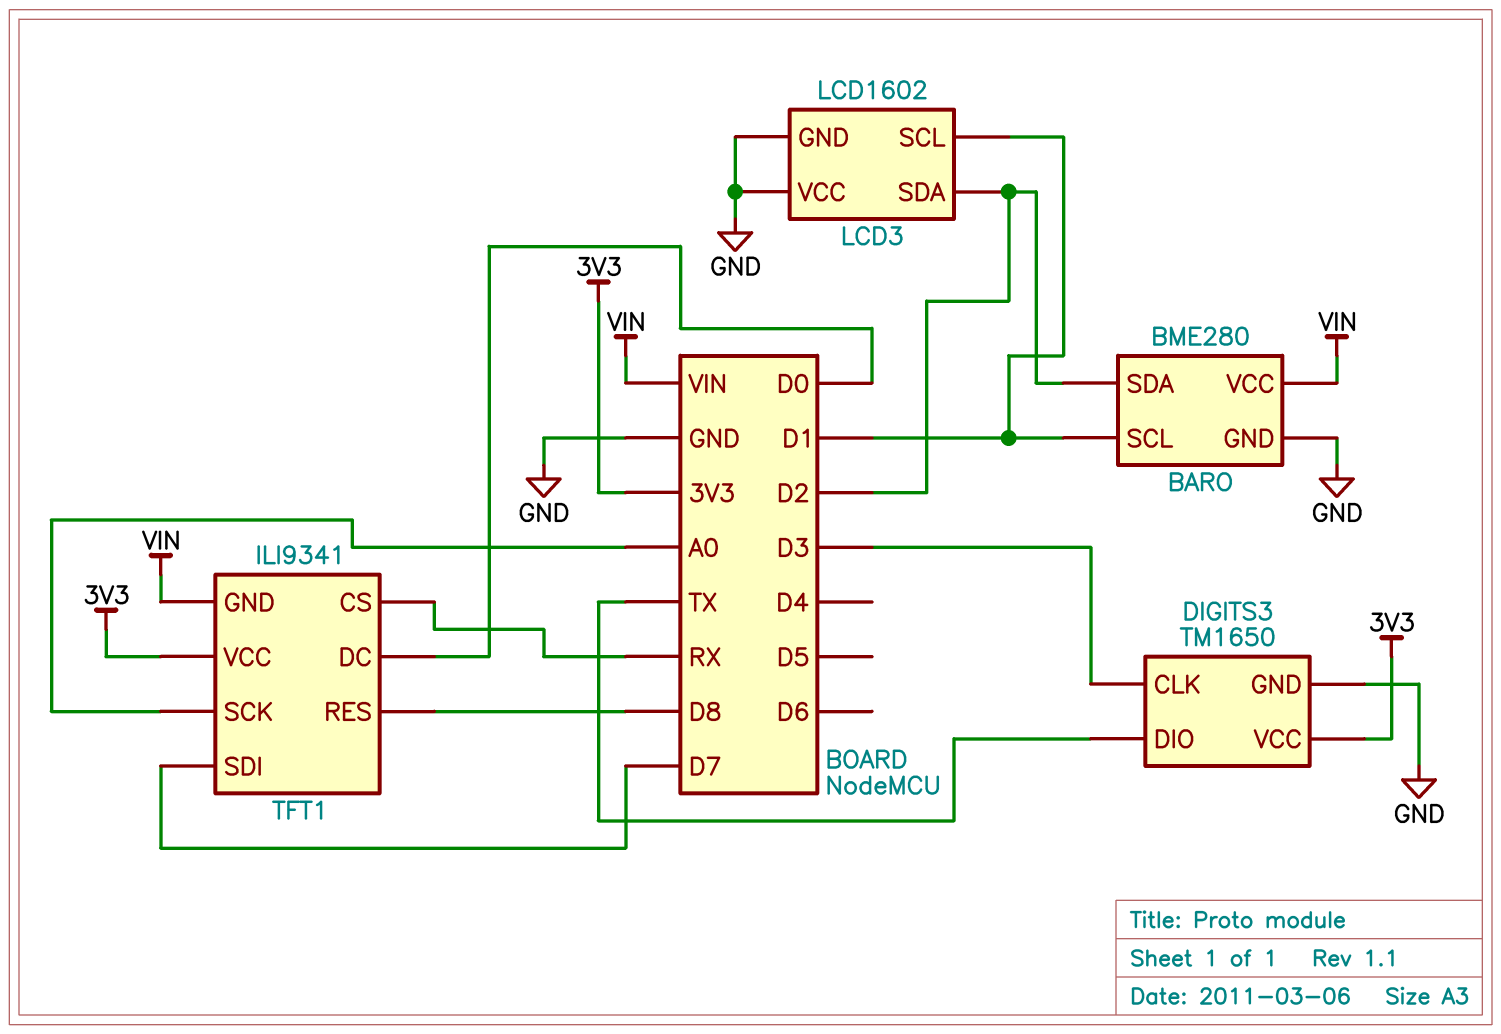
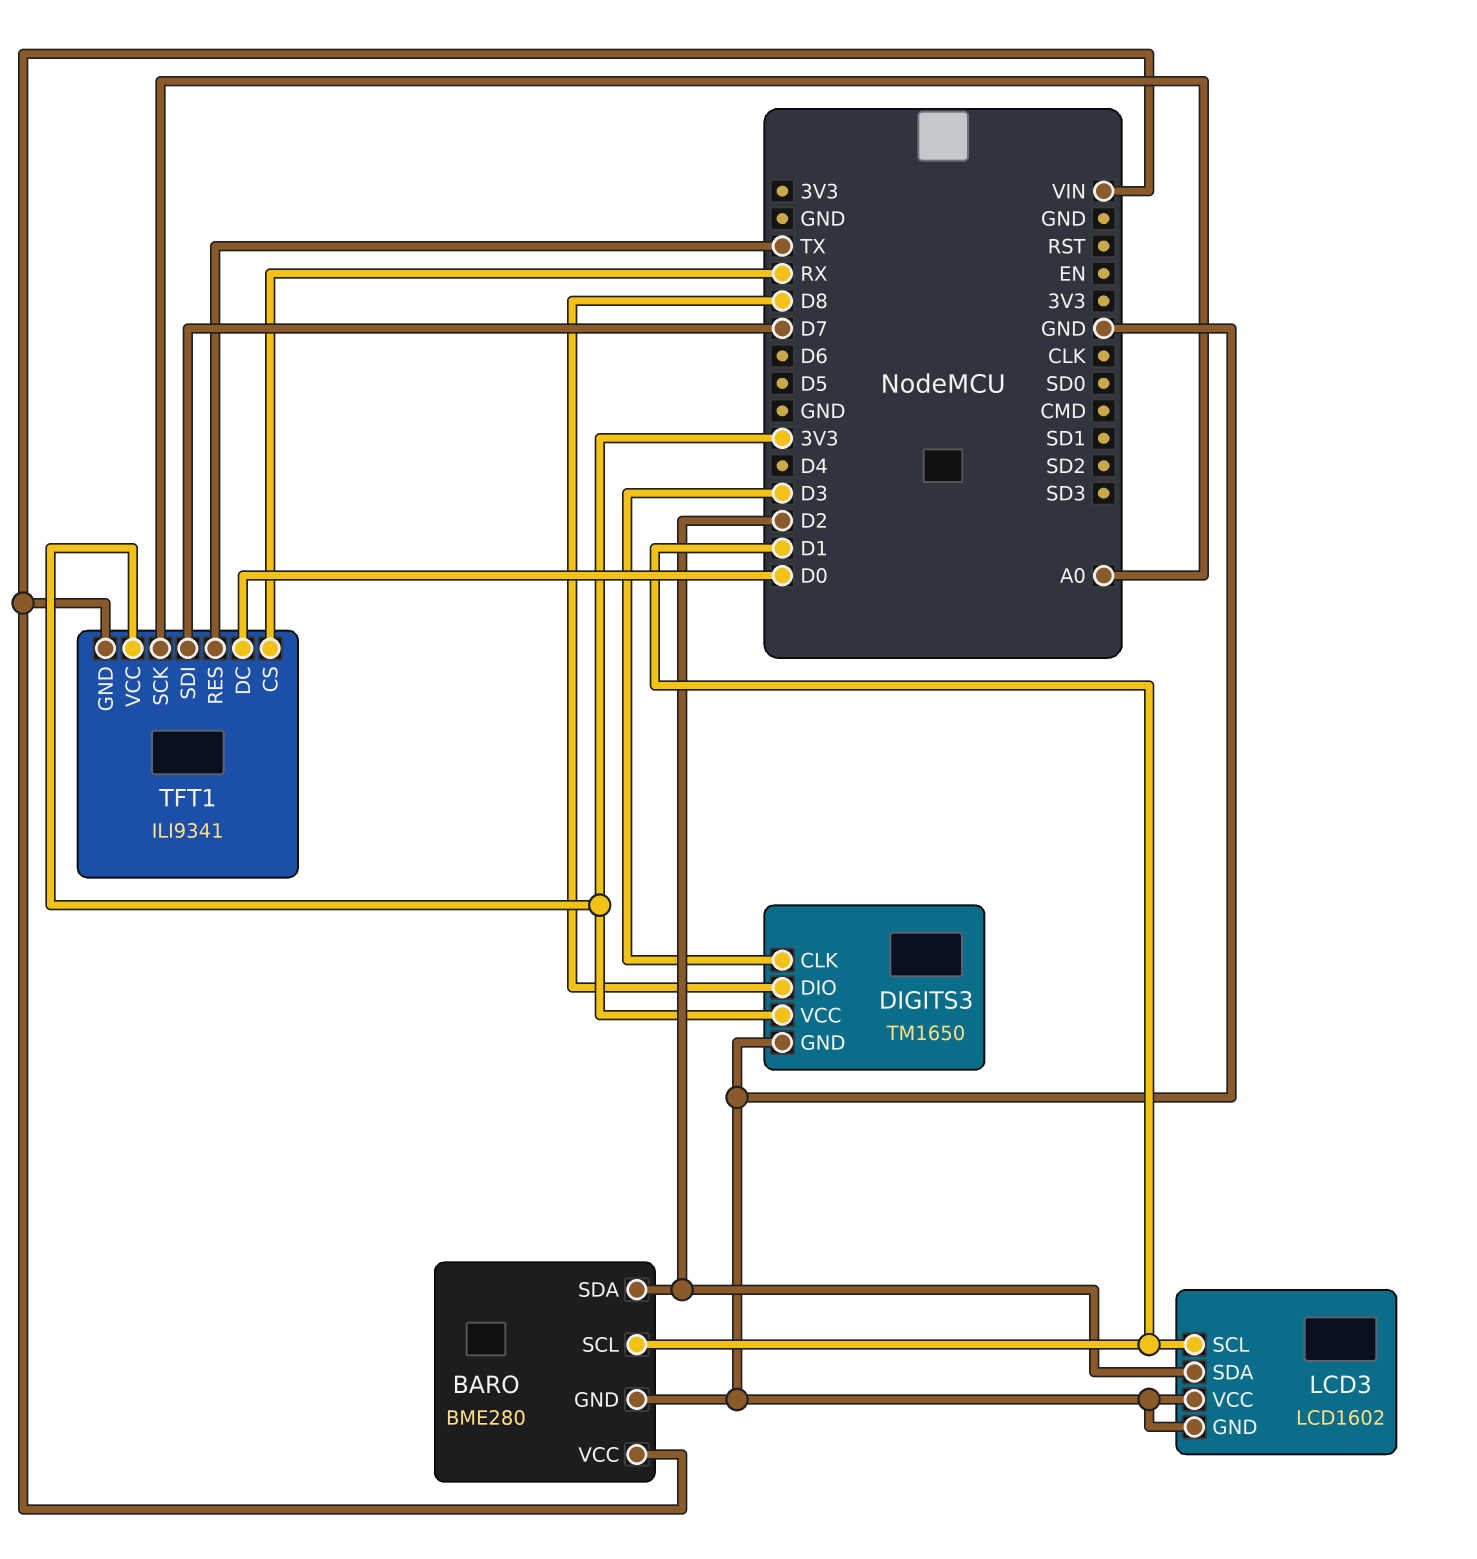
DIGITS3 pin DIO: TX -> D8
TFT1 pin RES: D8 -> TX

